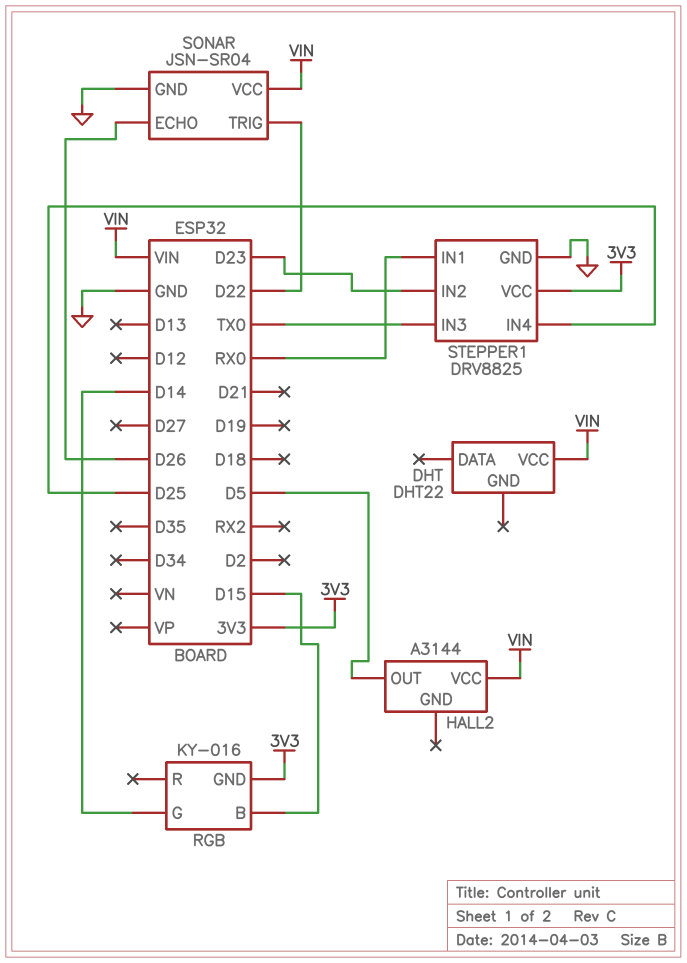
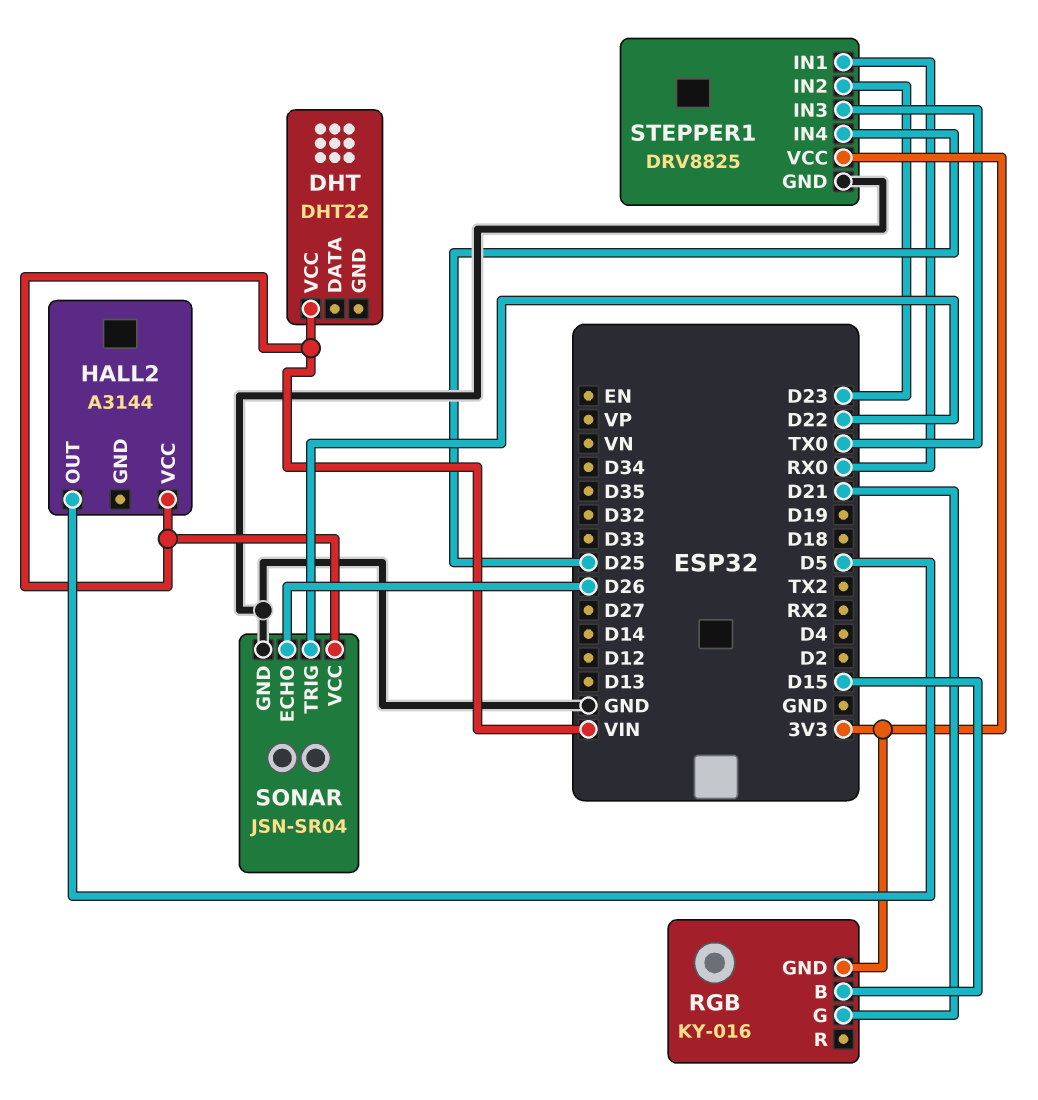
RGB pin G: D14 -> D21

